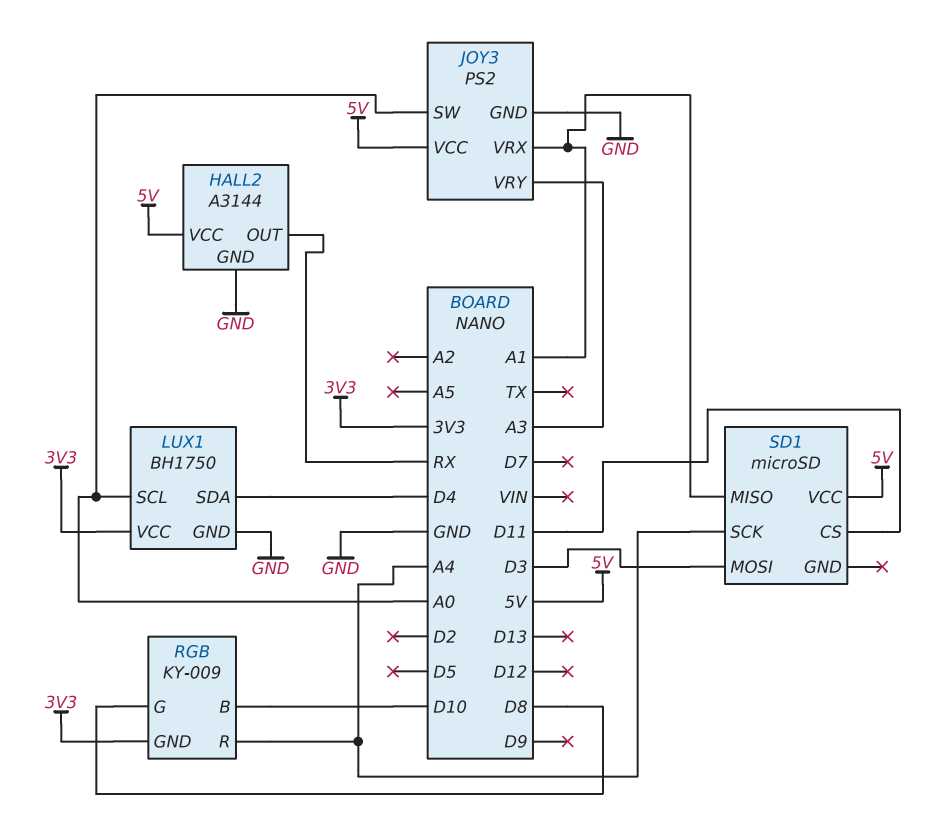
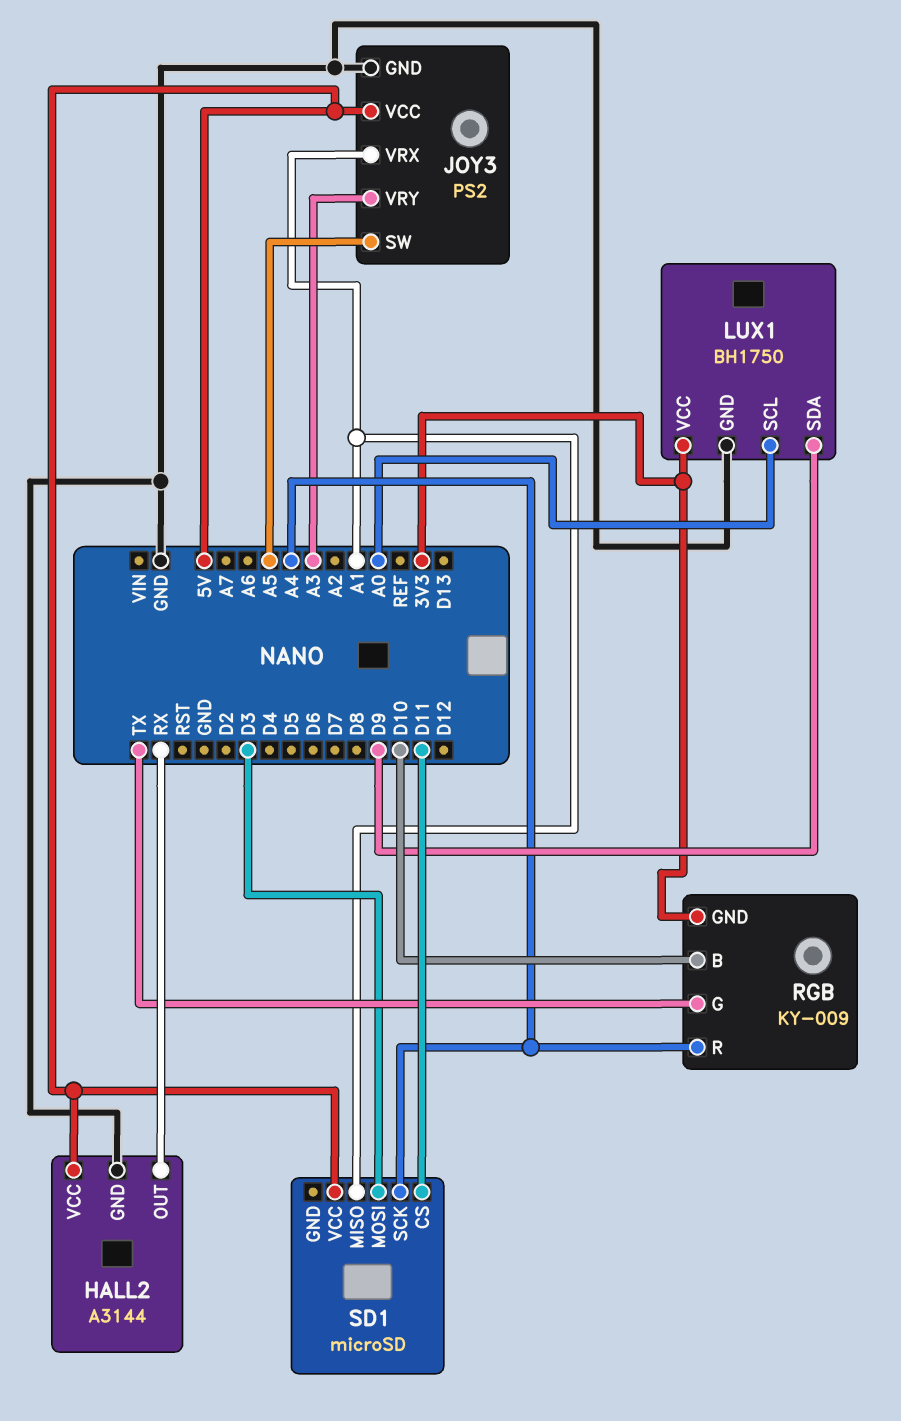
JOY3 pin SW: A0 -> A5
LUX1 pin SDA: D4 -> D9
RGB pin G: D8 -> TX

